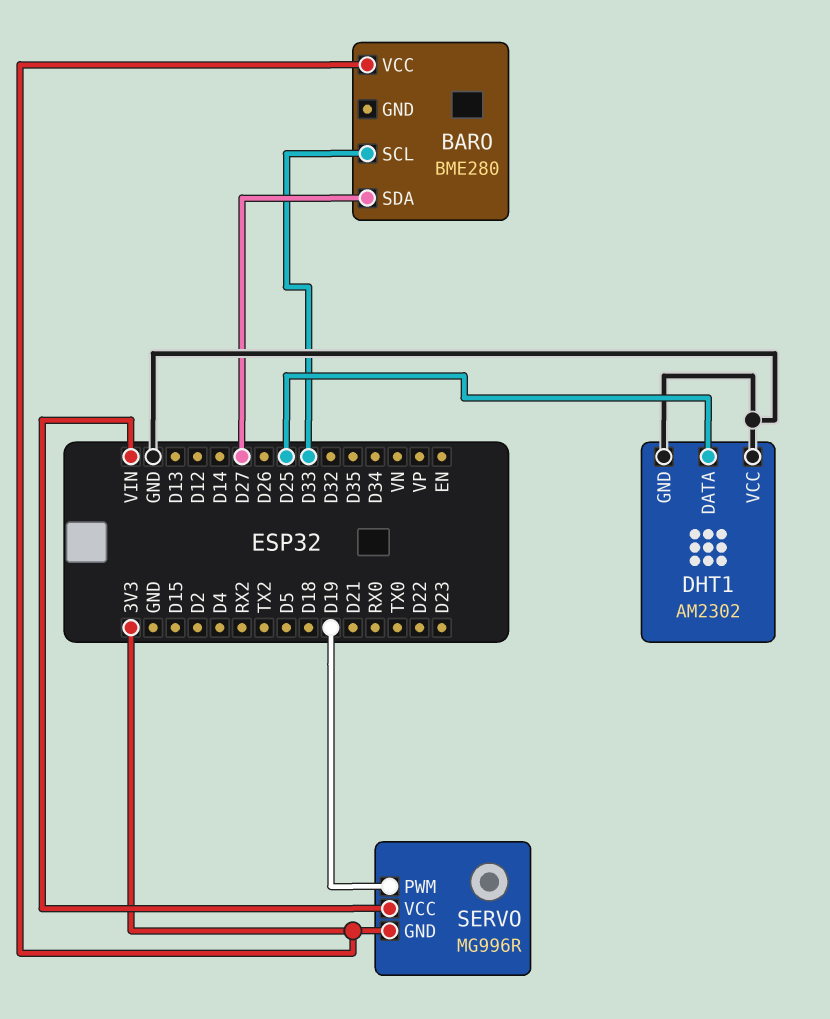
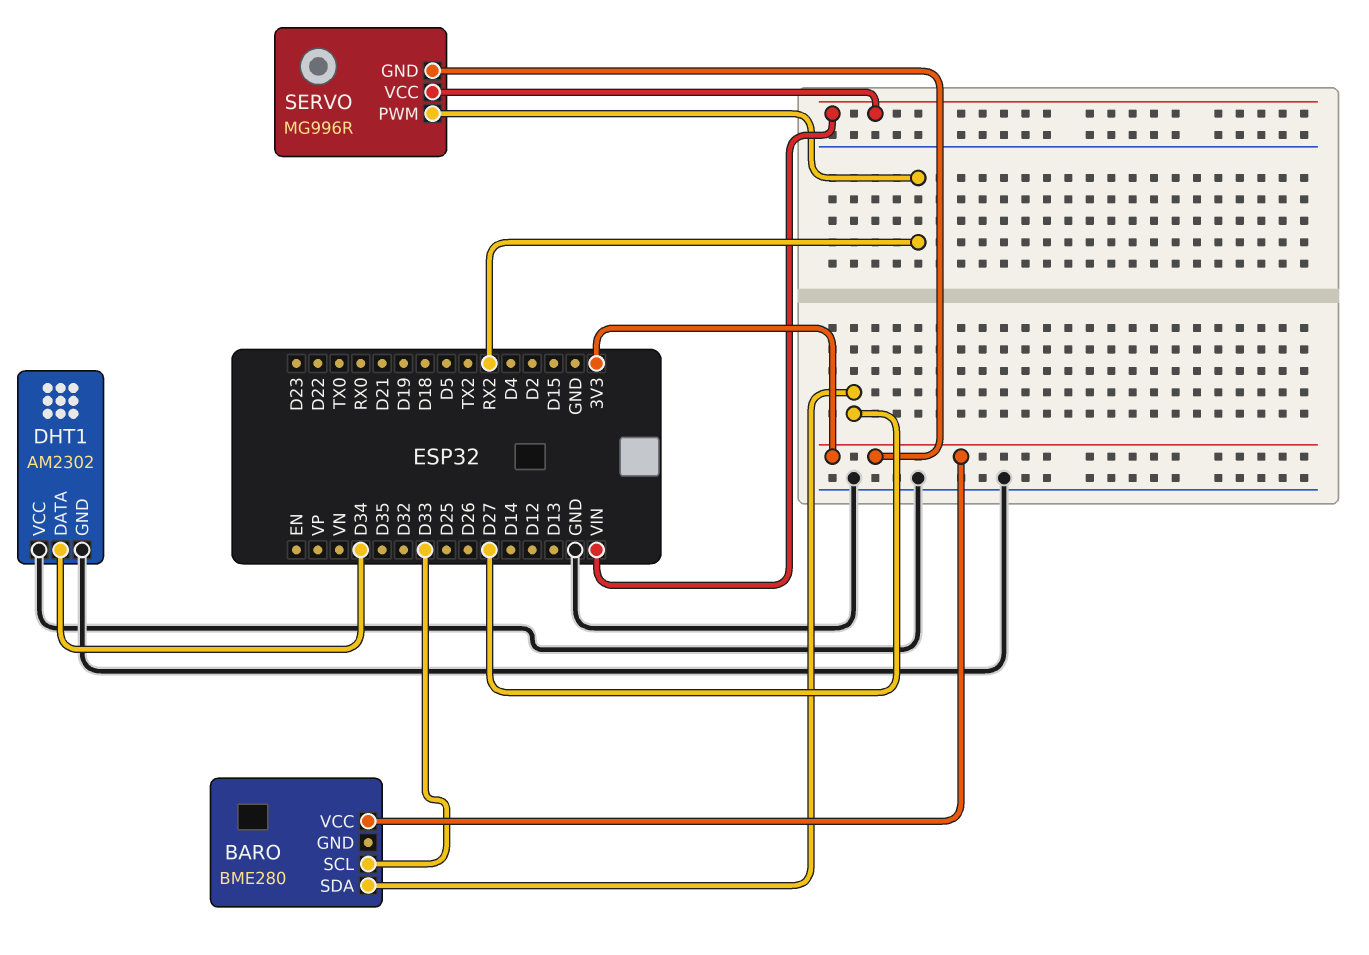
DHT1 pin DATA: D25 -> D34
SERVO pin PWM: D19 -> RX2

